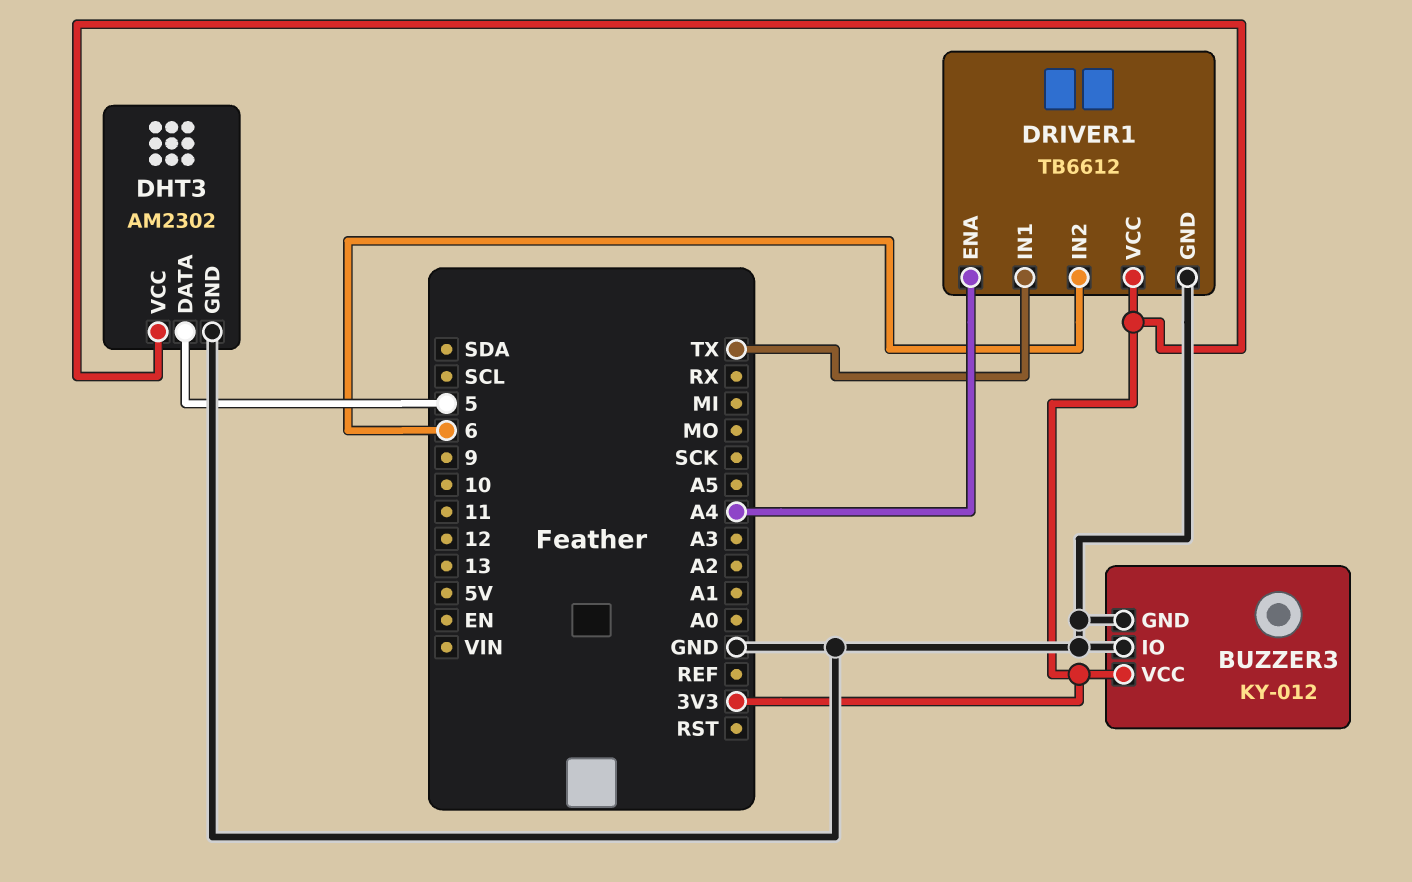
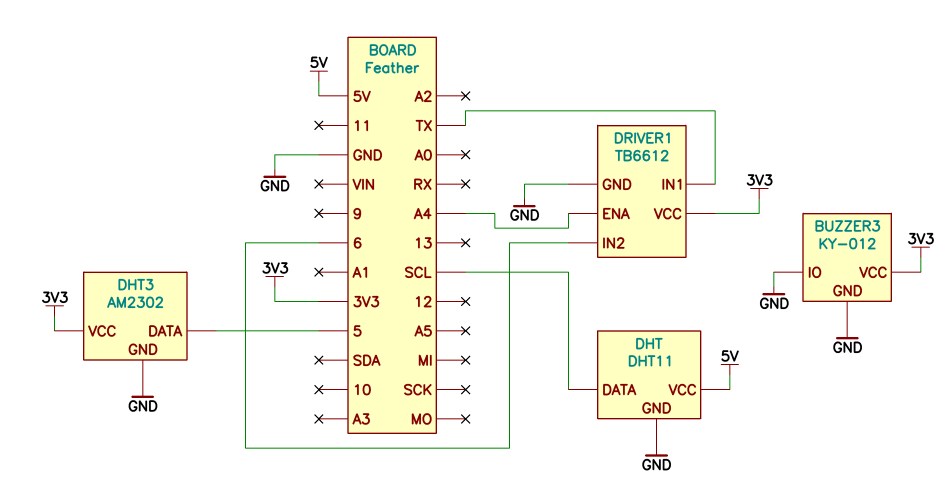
DHT: none -> DHT11
DHT pin DATA: none -> SCL
DHT pin GND: none -> GND
DHT pin VCC: none -> 5V

